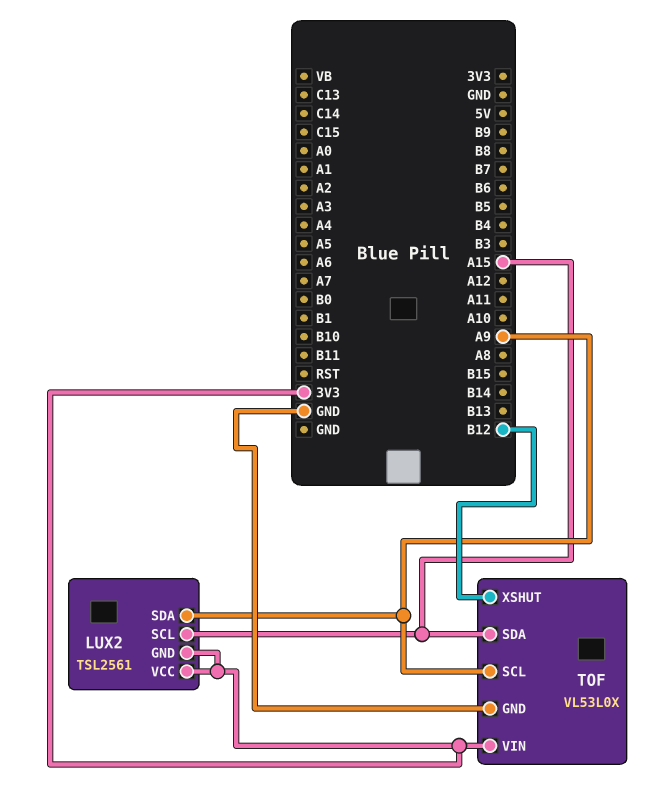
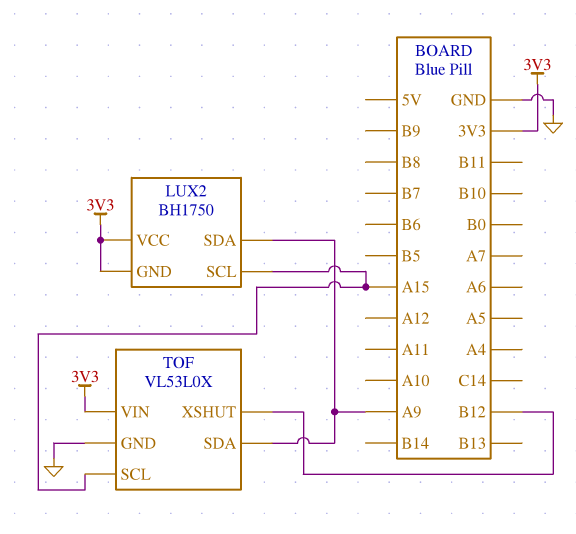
LUX2: TSL2561 -> BH1750
TOF pin SCL: A9 -> A15
TOF pin SDA: A15 -> A9

